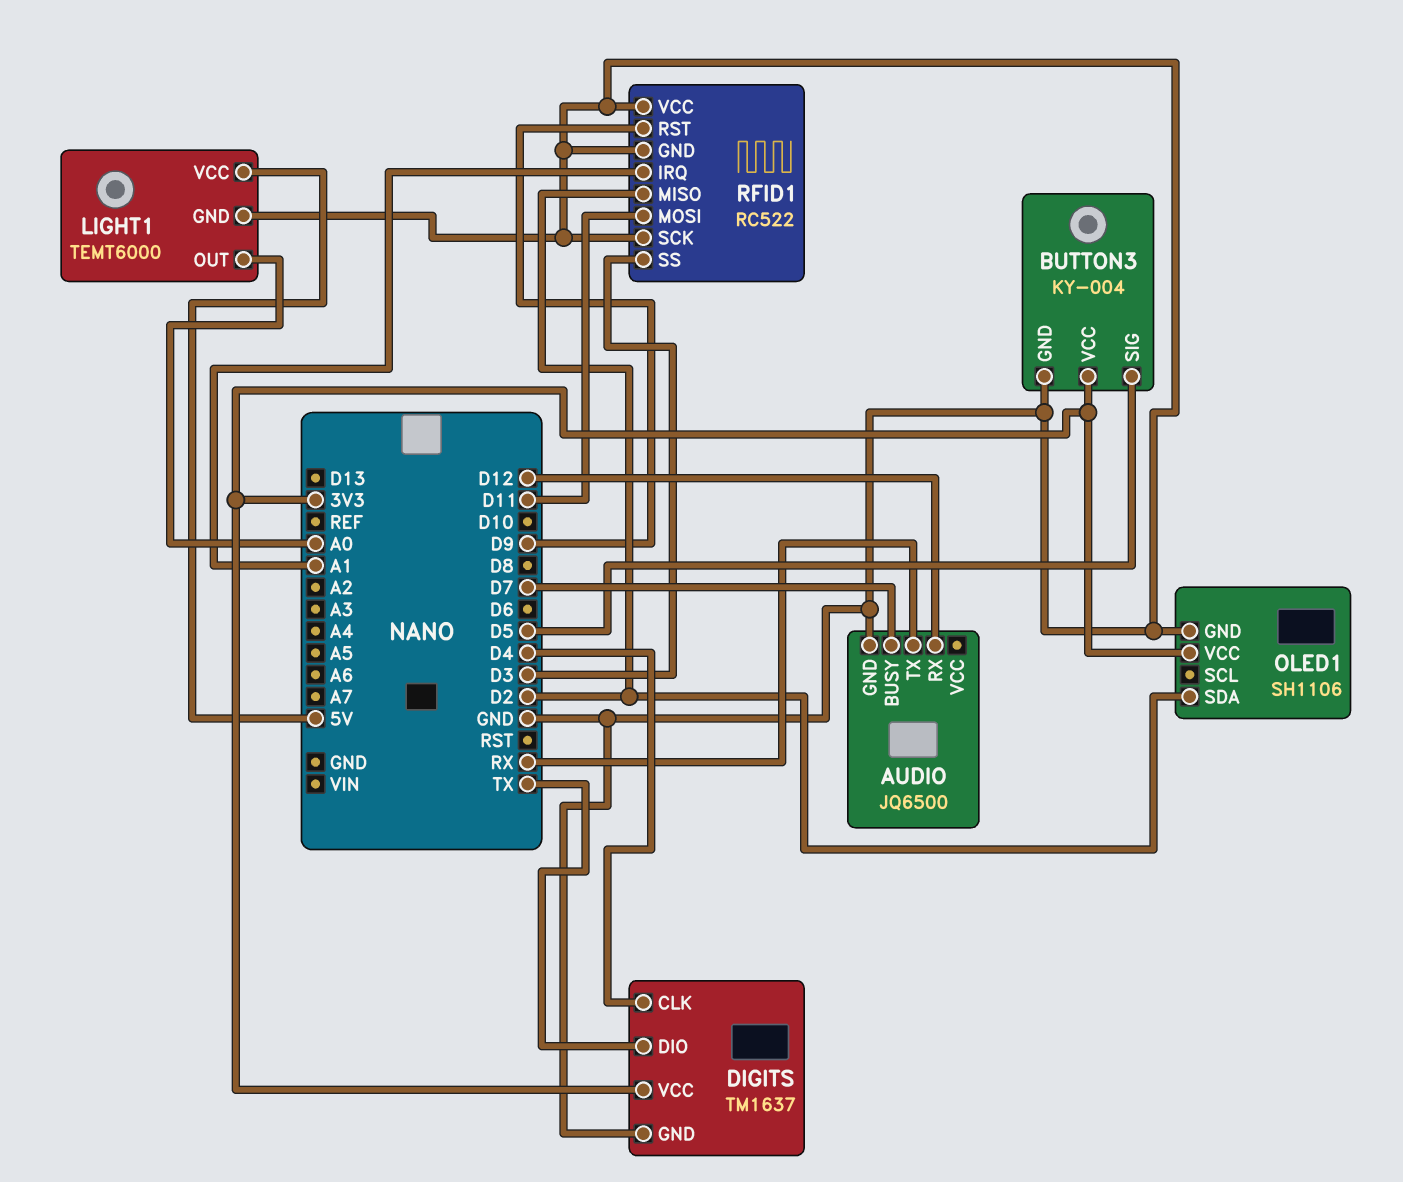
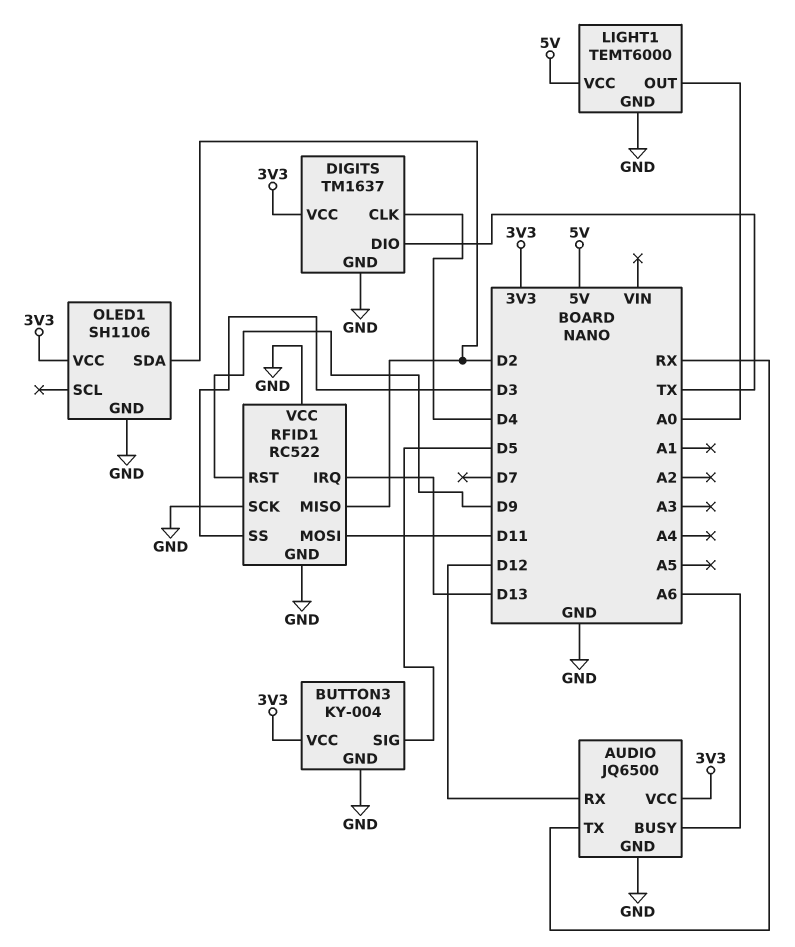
AUDIO pin BUSY: D7 -> A6
AUDIO pin VCC: none -> 3V3
RFID1 pin IRQ: A1 -> D13

